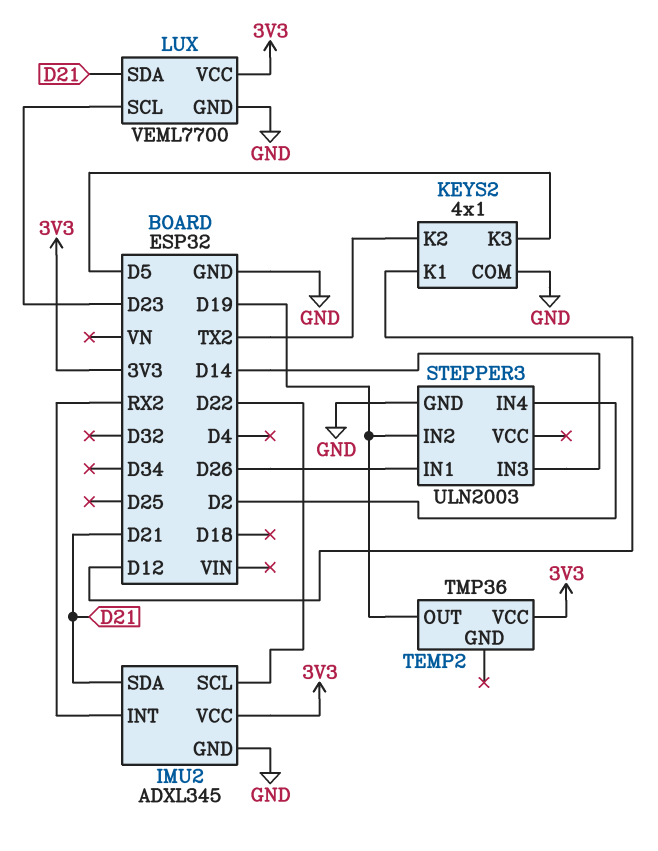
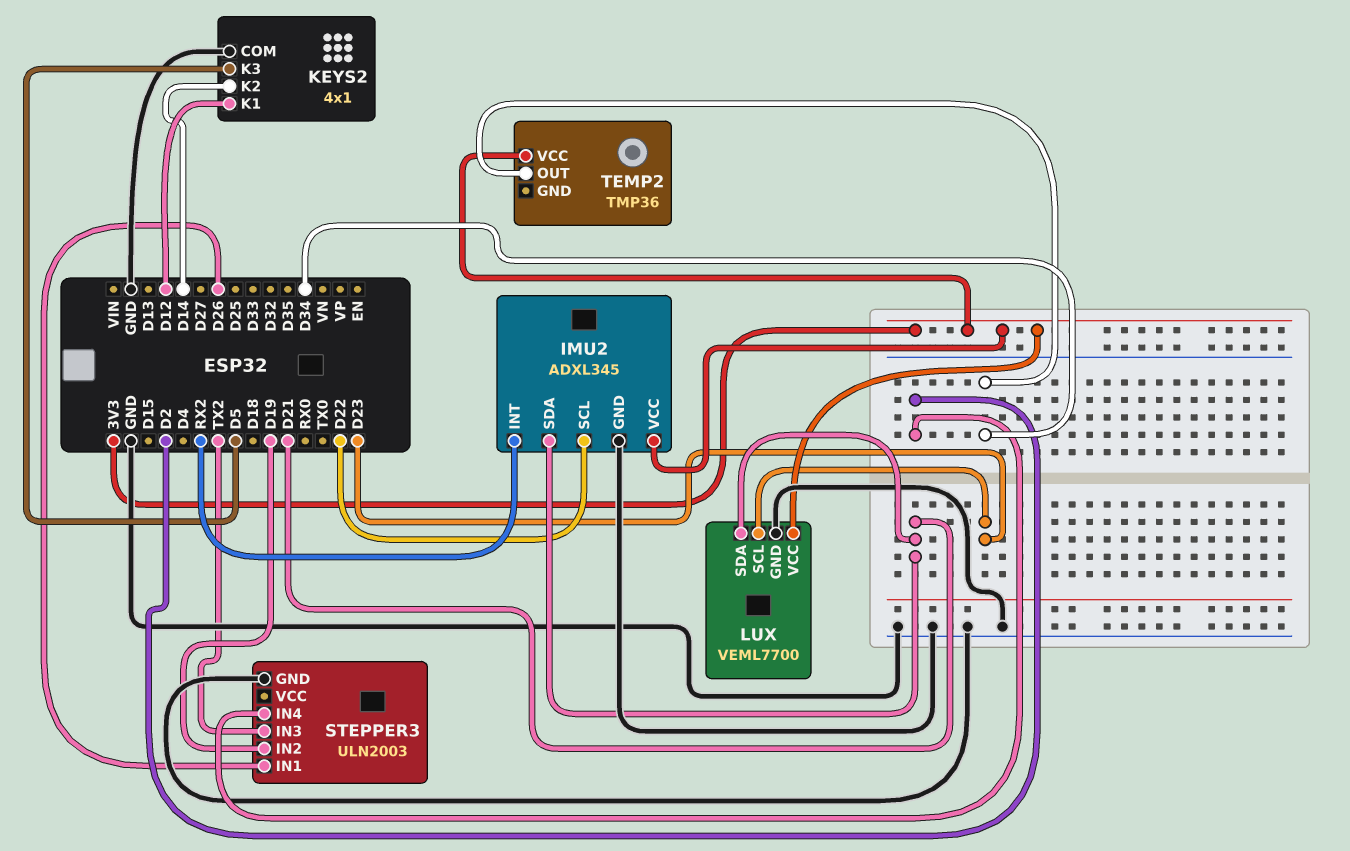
KEYS2 pin K2: TX2 -> D14
STEPPER3 pin IN3: D14 -> TX2
TEMP2 pin OUT: D19 -> D34

